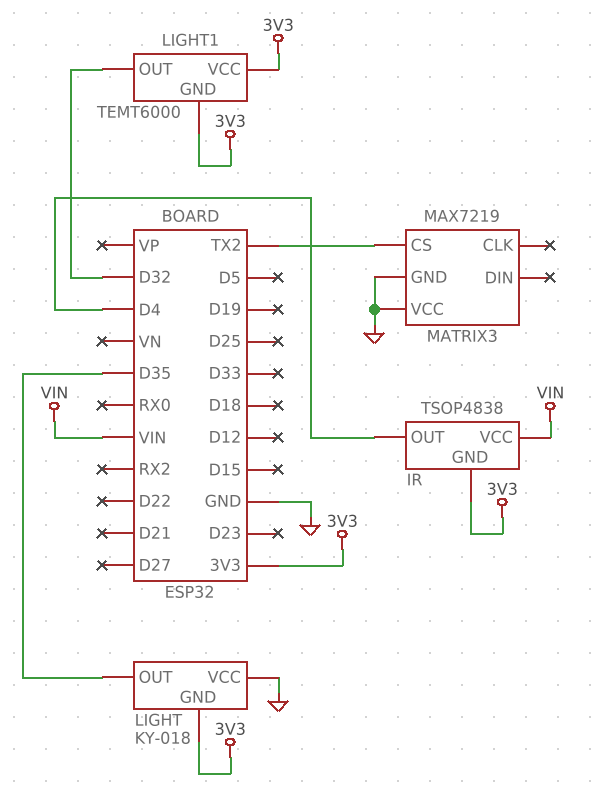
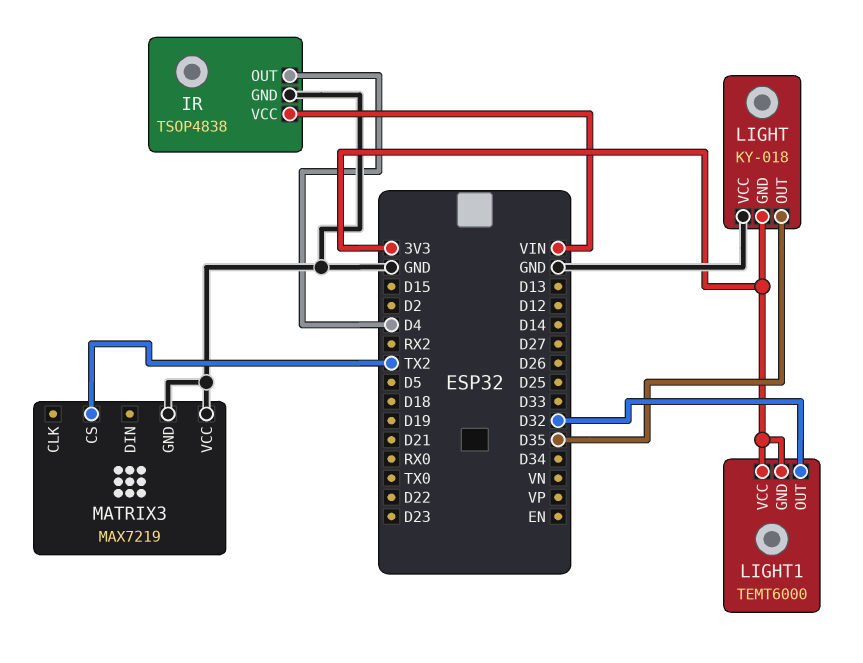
IR pin GND: 3V3 -> GND

